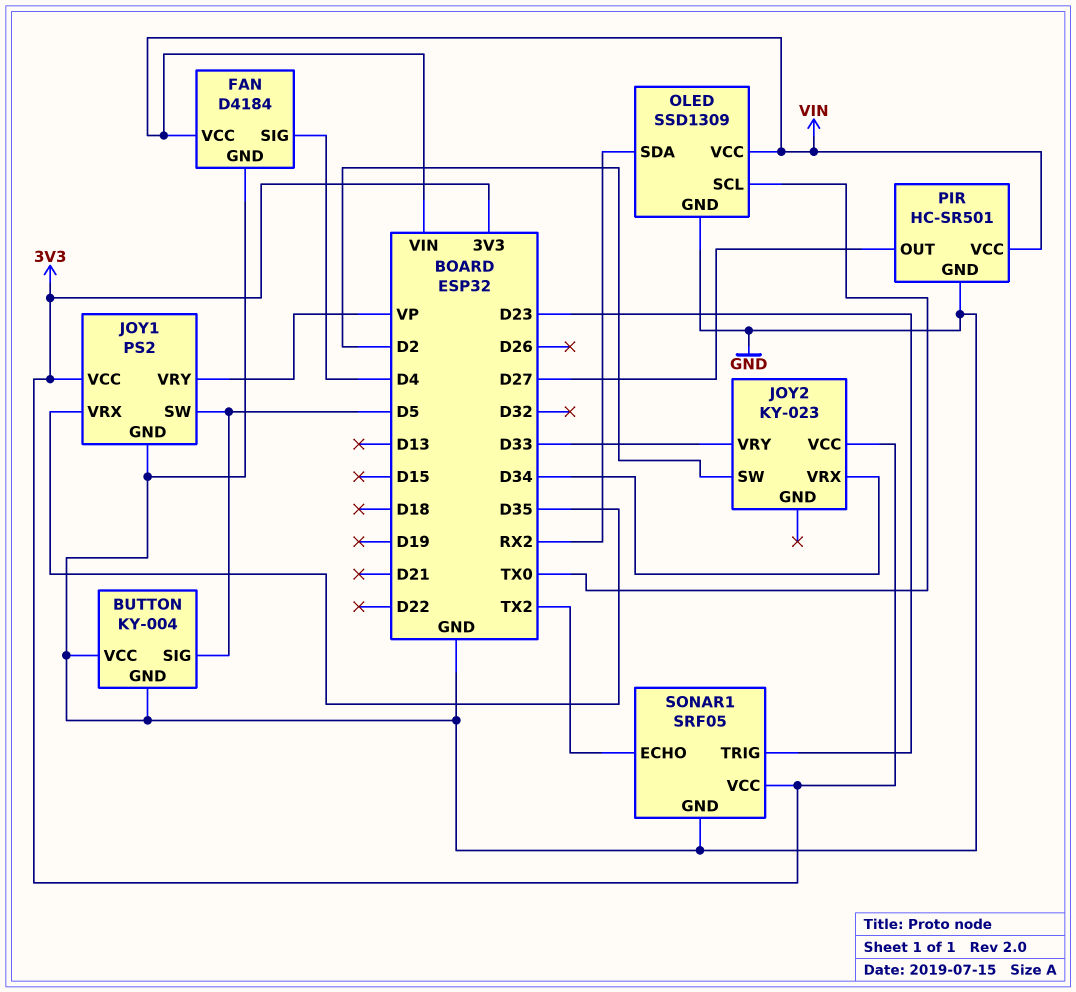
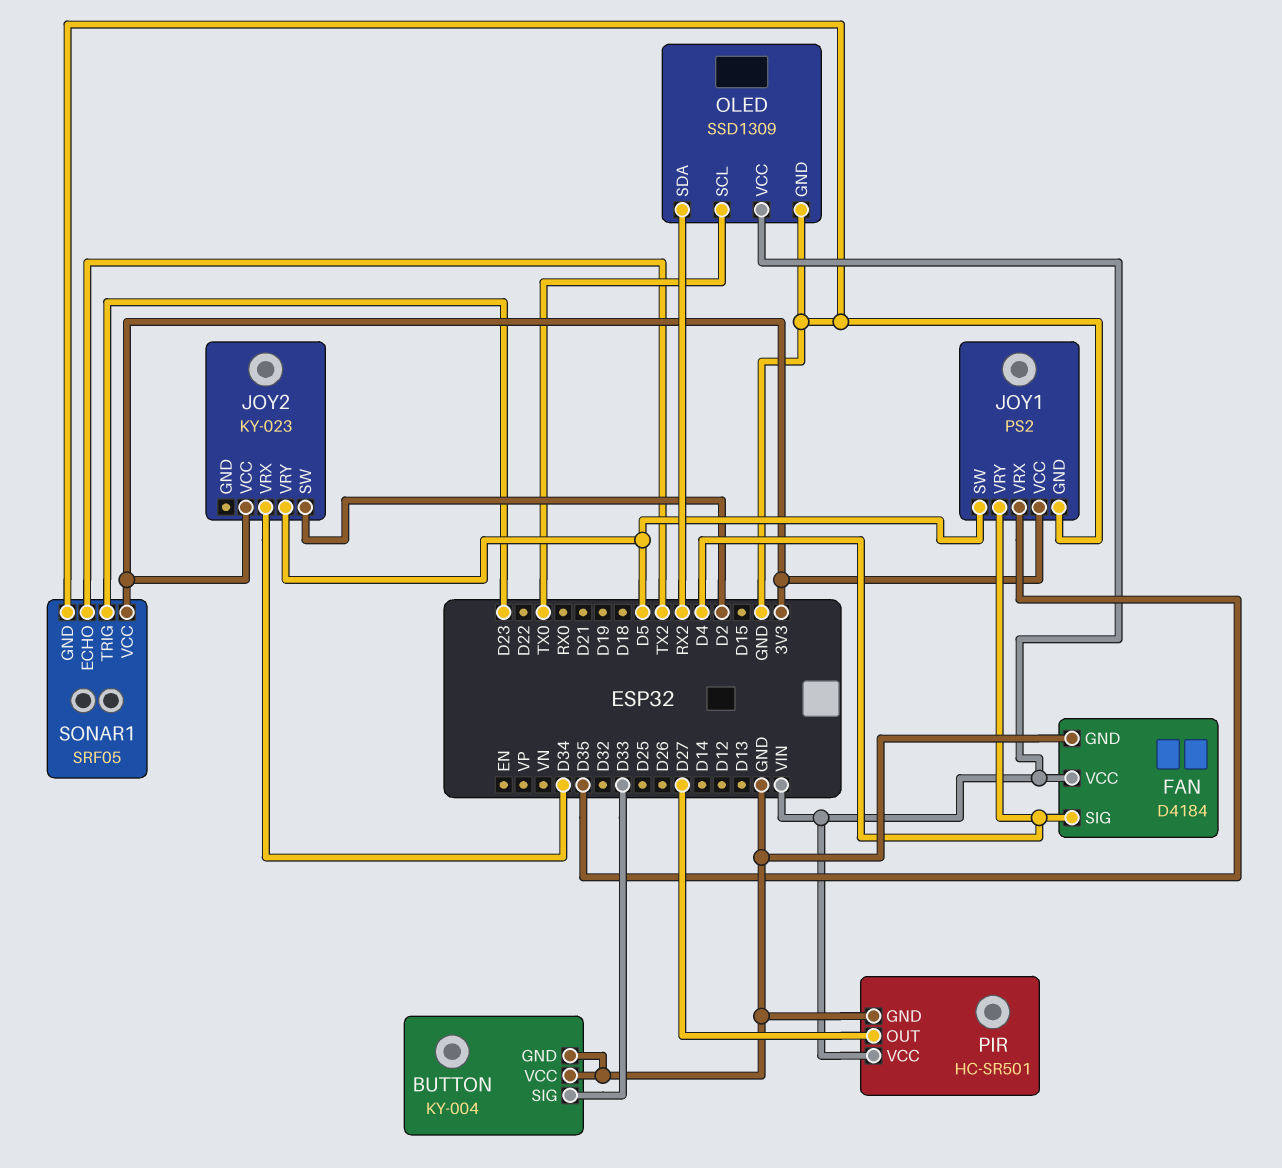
BUTTON pin SIG: D5 -> D33
JOY1 pin VRY: VP -> D4
JOY2 pin VRY: D33 -> D5

